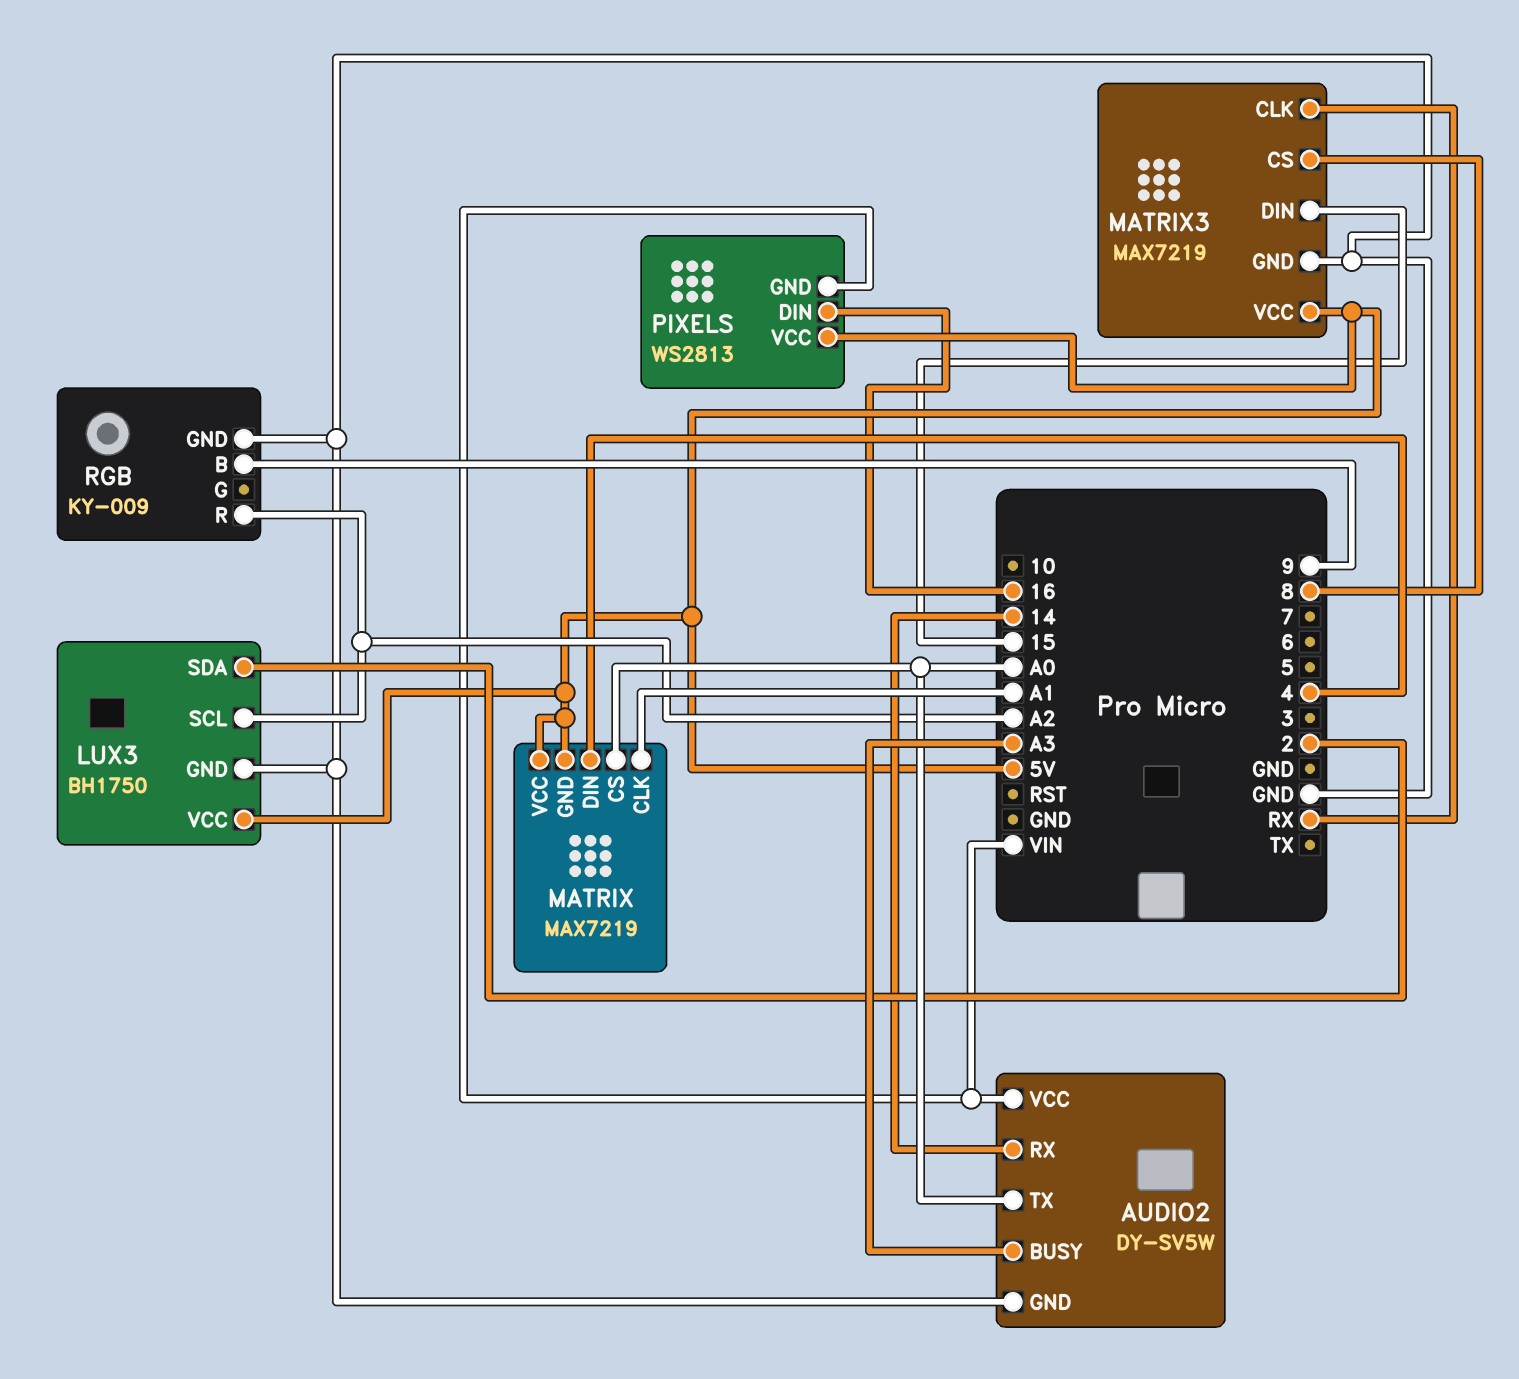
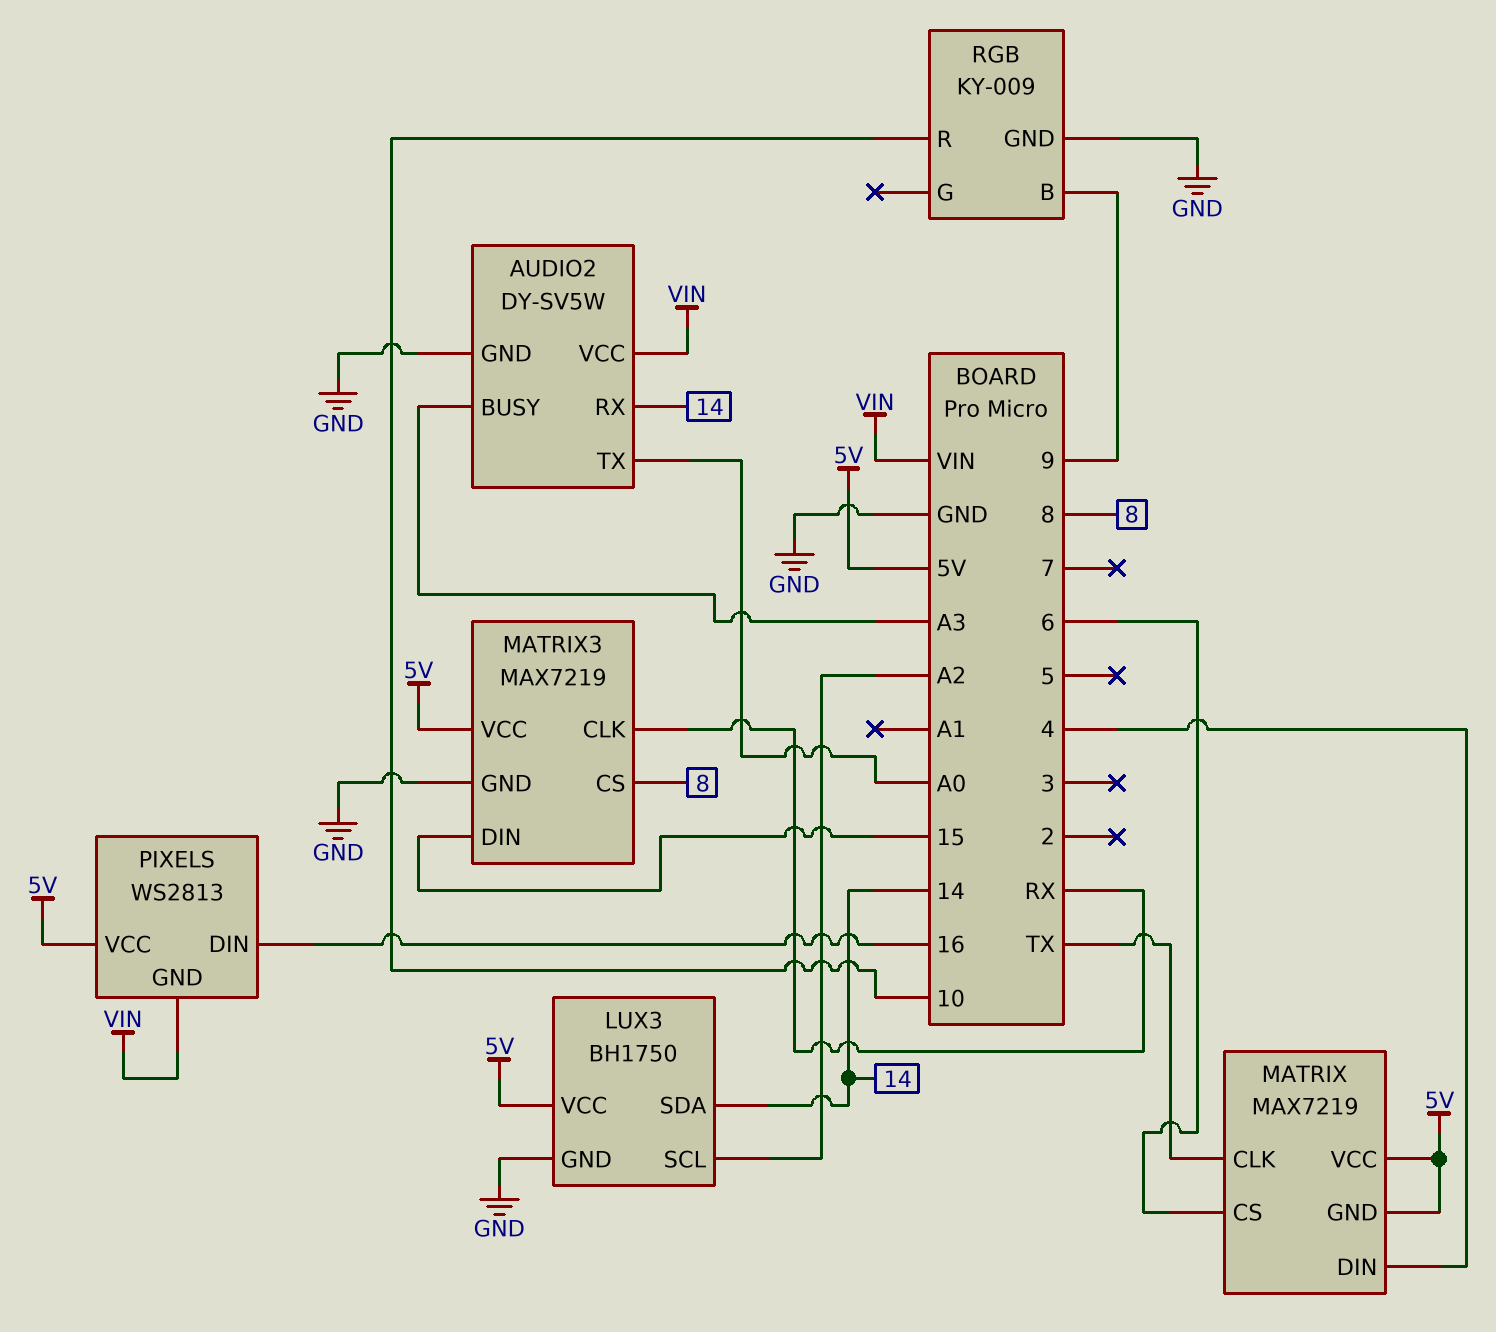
LUX3 pin SDA: 2 -> 14
MATRIX pin CLK: A1 -> TX
MATRIX pin CS: A0 -> 6
RGB pin R: A2 -> 10

